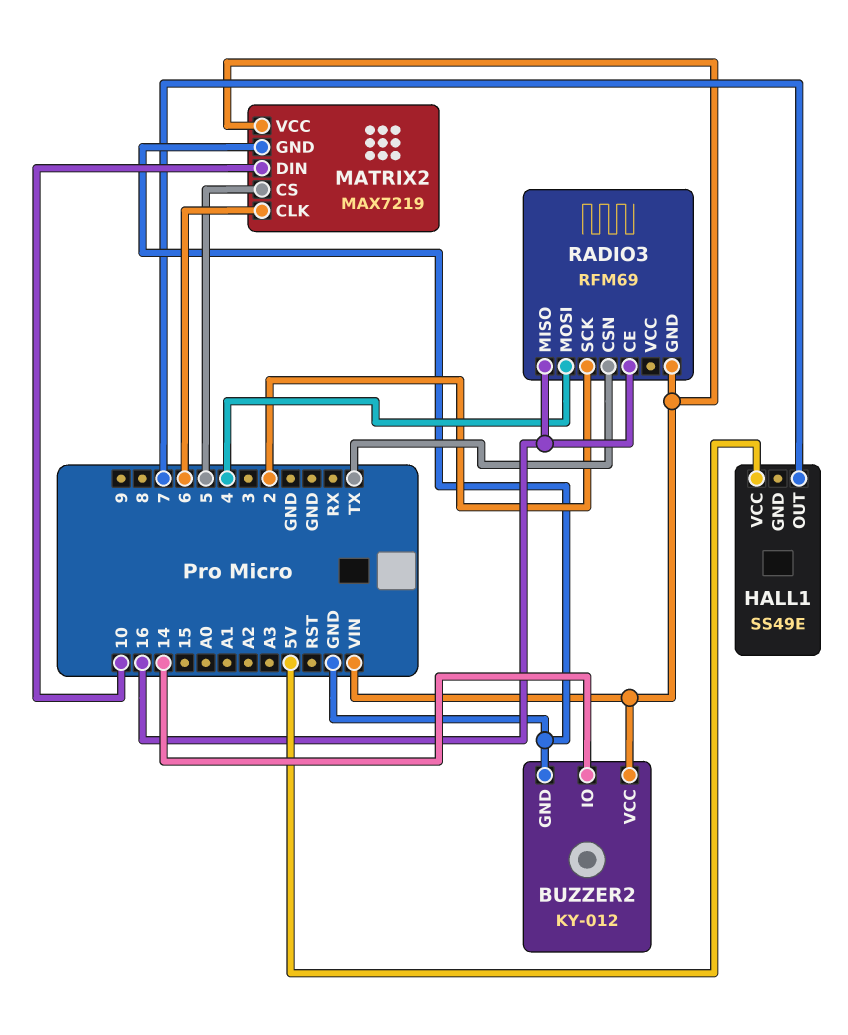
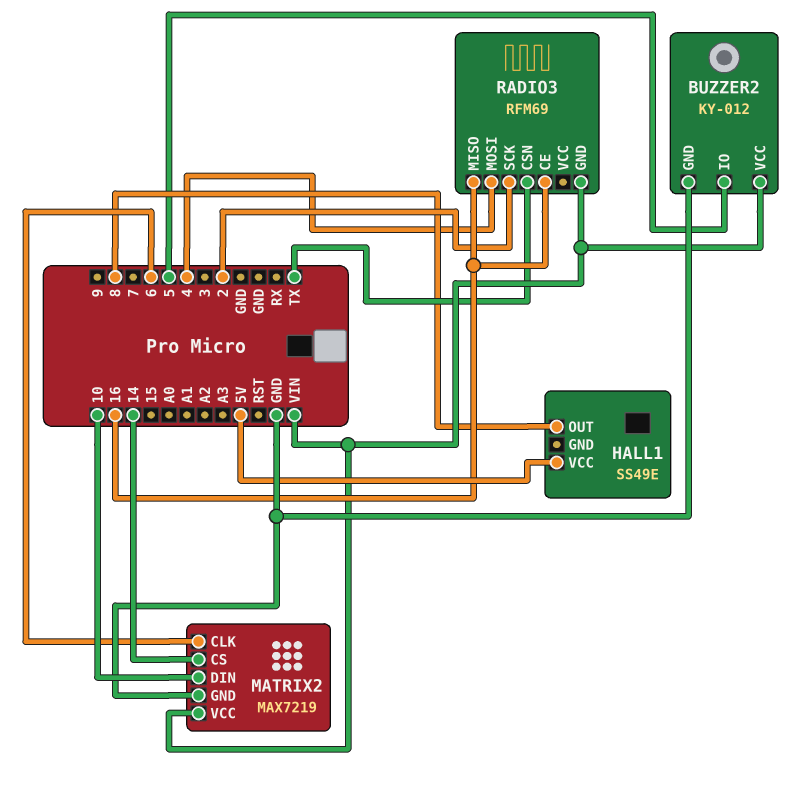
BUZZER2 pin IO: 14 -> 5
HALL1 pin OUT: 7 -> 8
MATRIX2 pin CS: 5 -> 14

